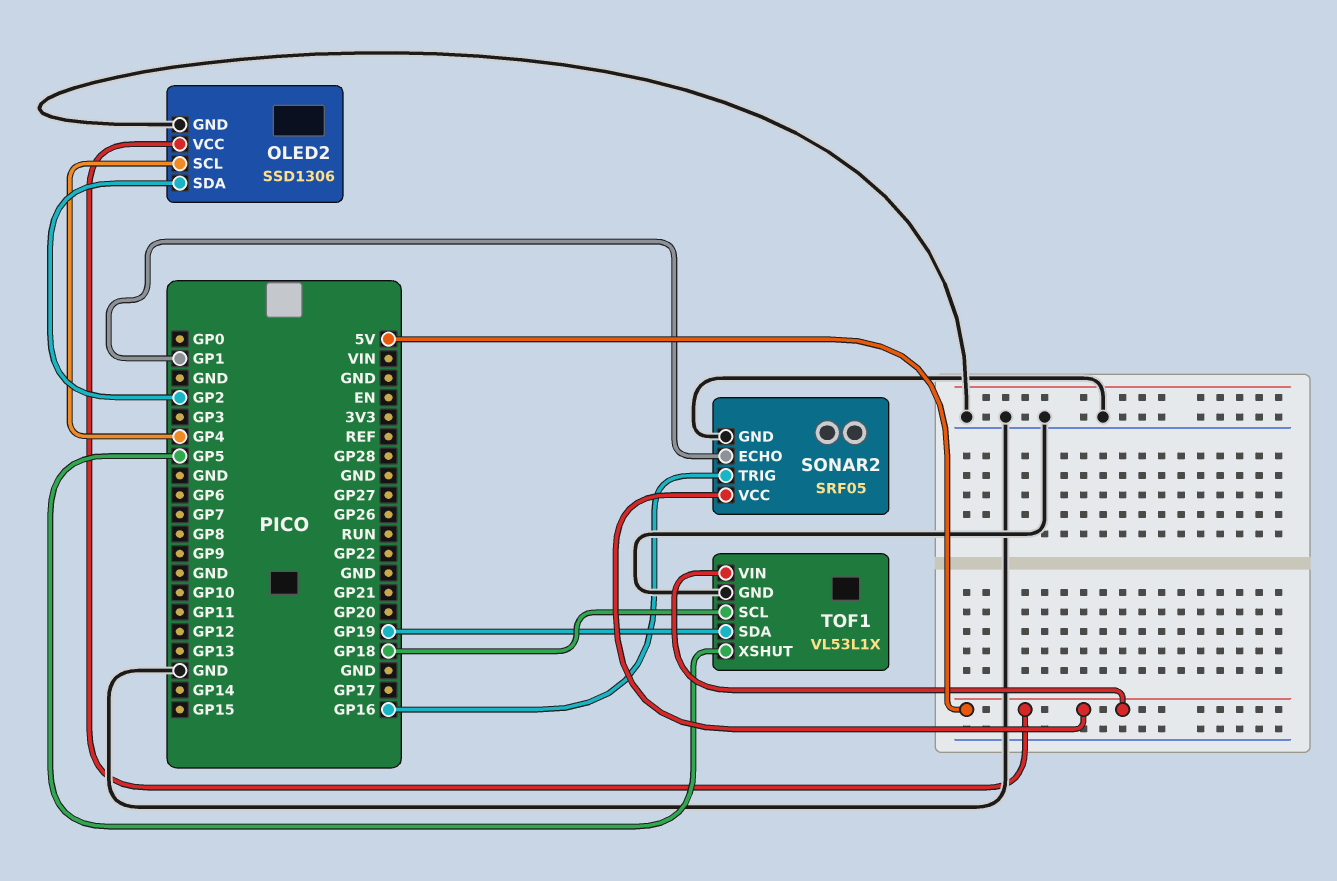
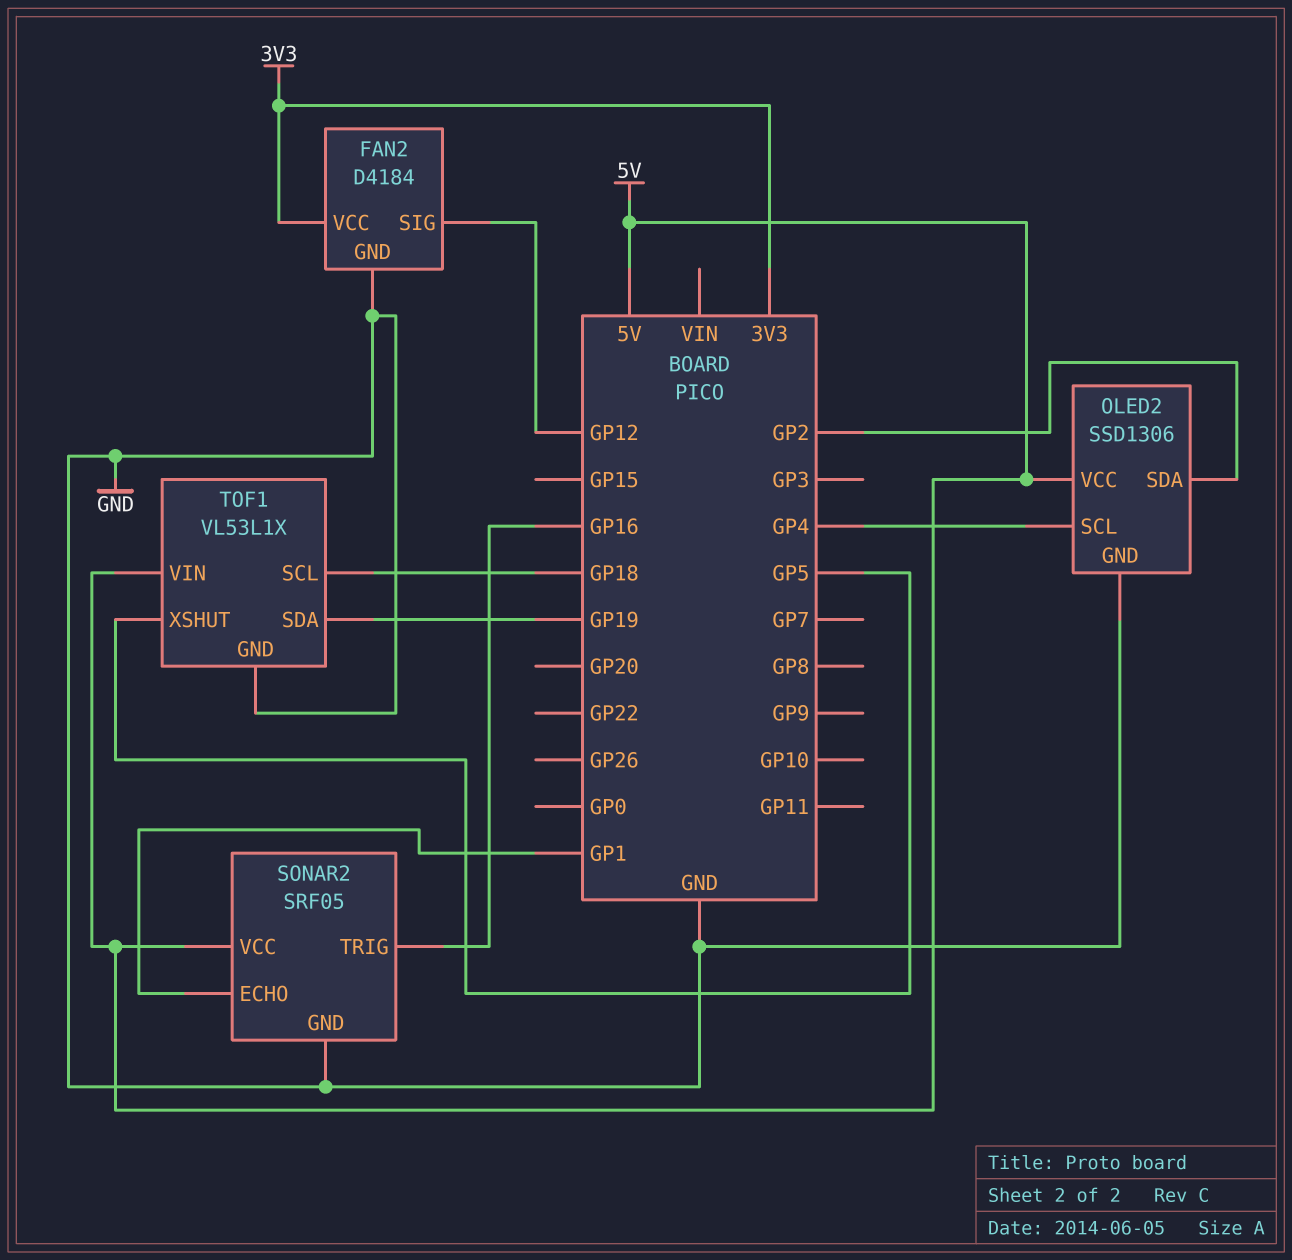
FAN2: none -> D4184
FAN2 pin GND: none -> GND
FAN2 pin SIG: none -> GP12
FAN2 pin VCC: none -> 3V3

